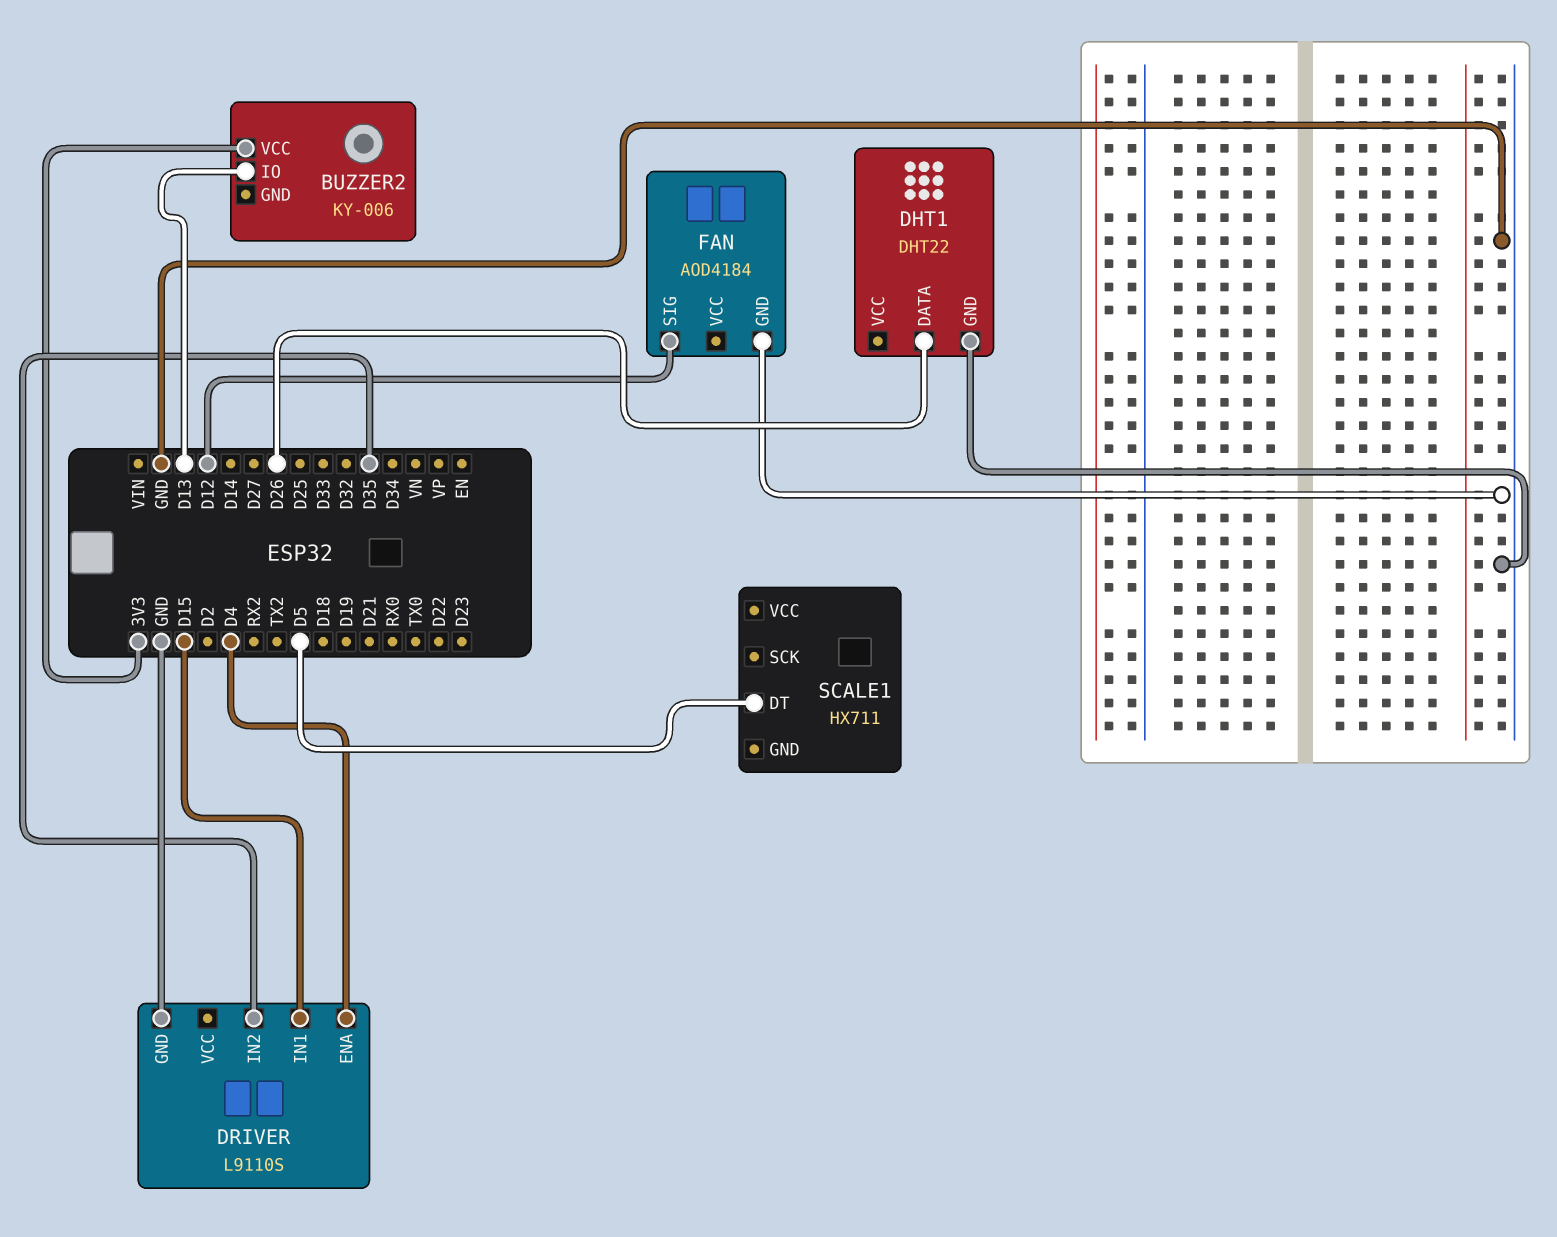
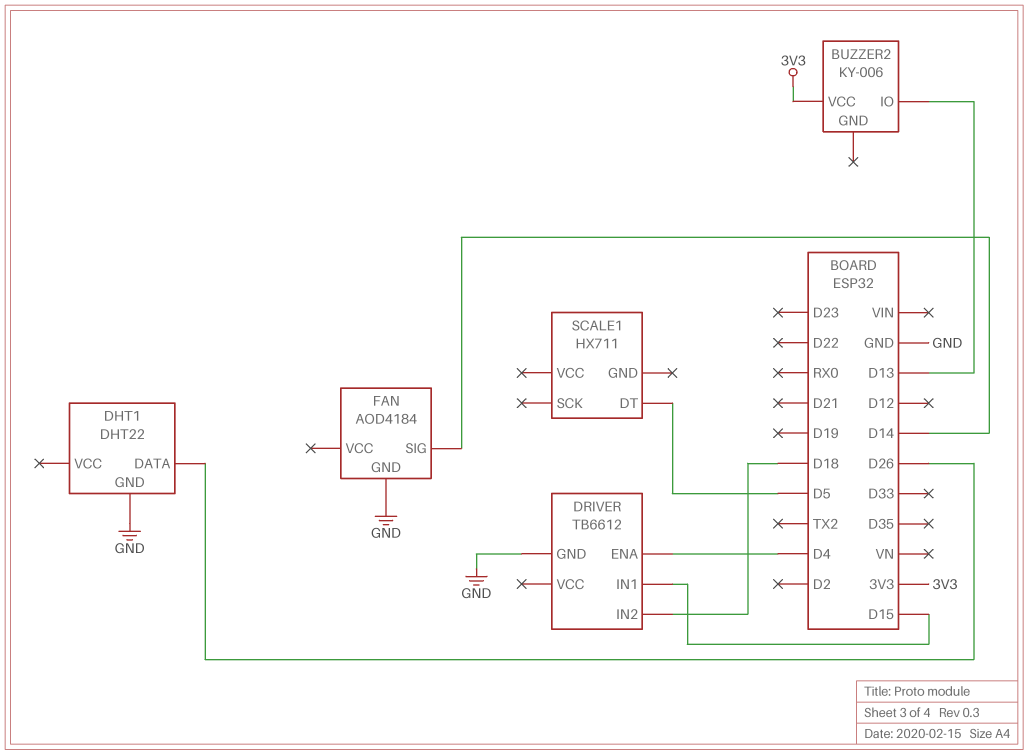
DRIVER: L9110S -> TB6612
DRIVER pin IN2: D35 -> D18
FAN pin SIG: D12 -> D14

